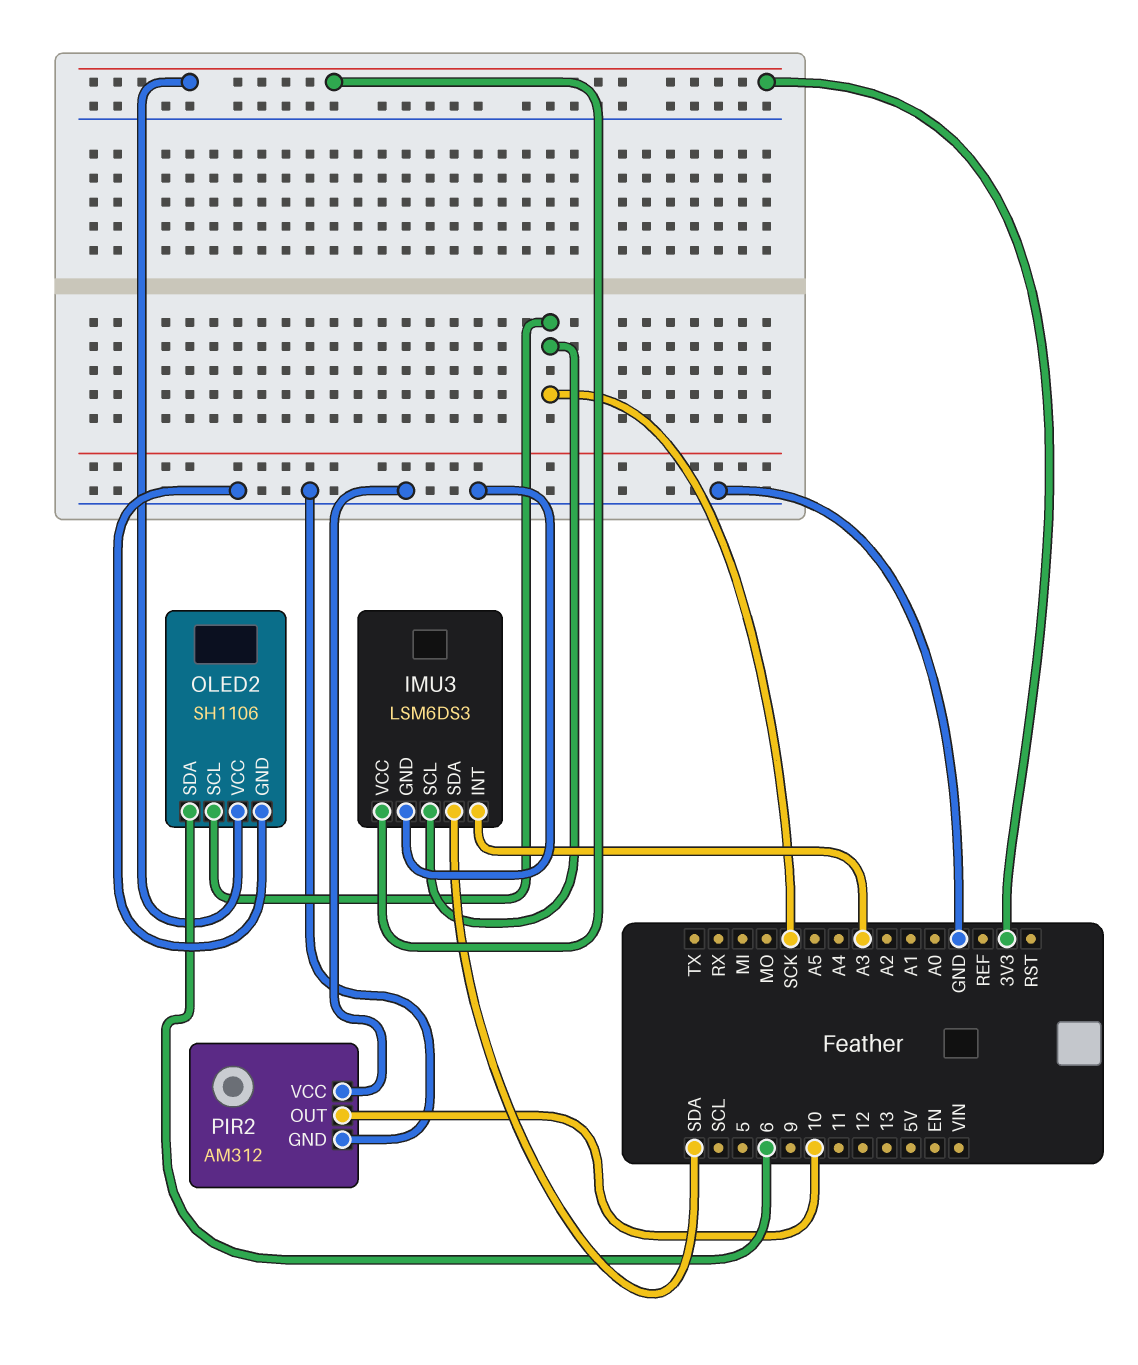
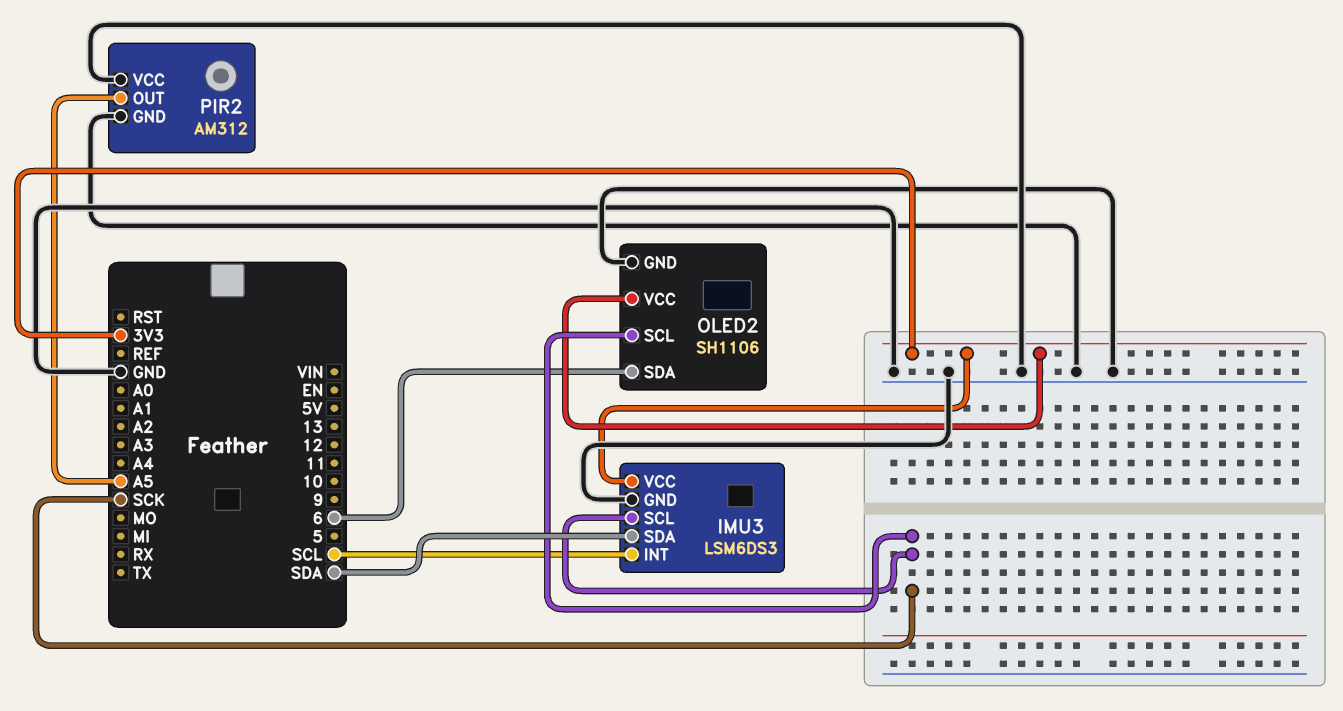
IMU3 pin INT: A3 -> SCL
PIR2 pin OUT: 10 -> A5

